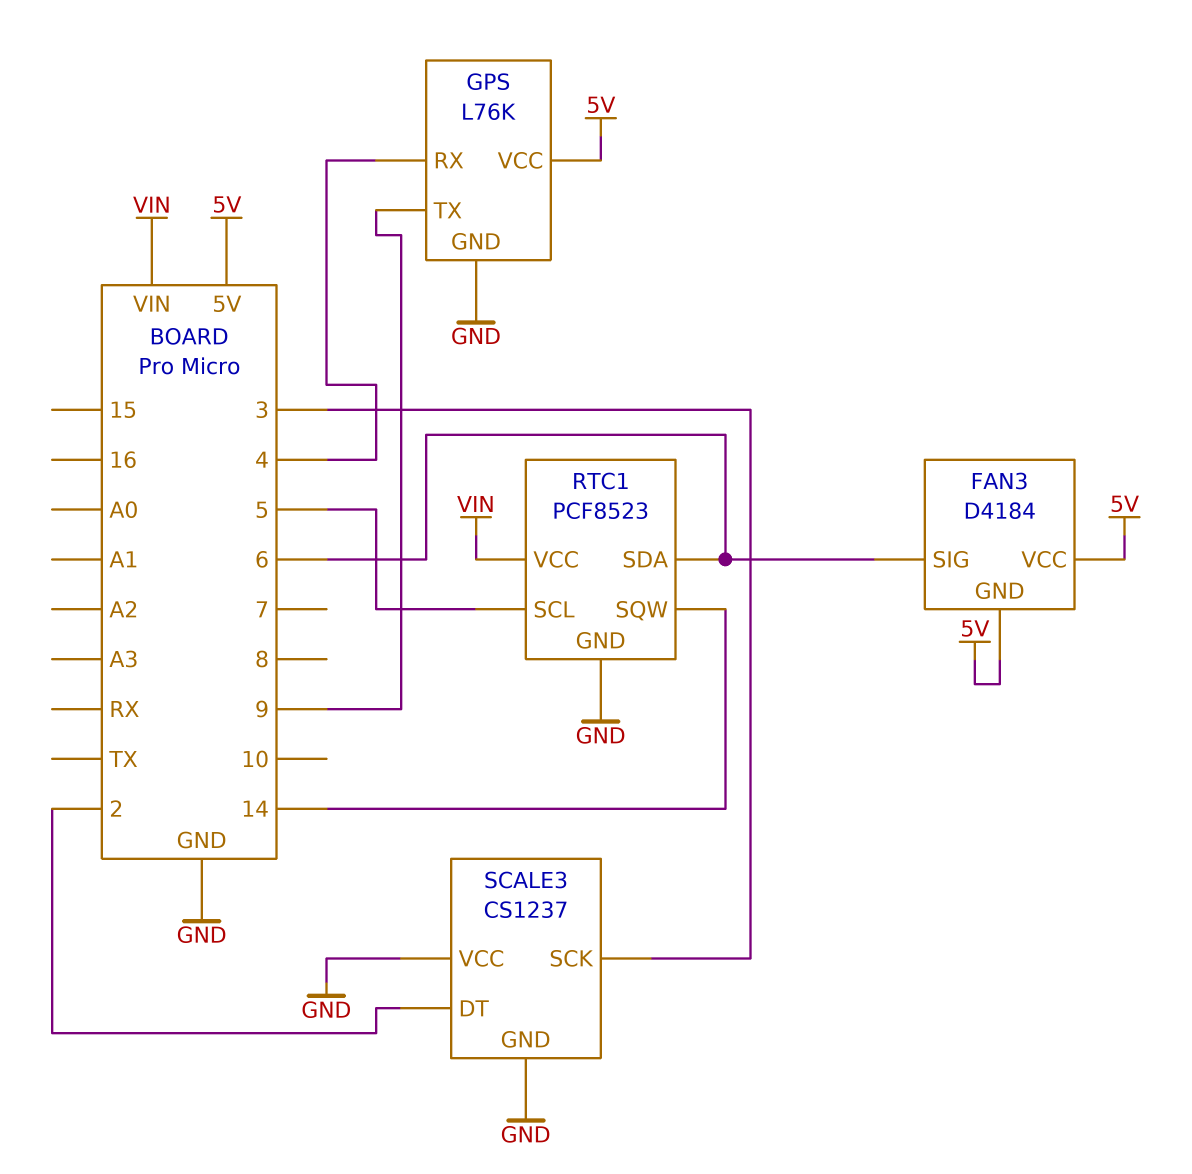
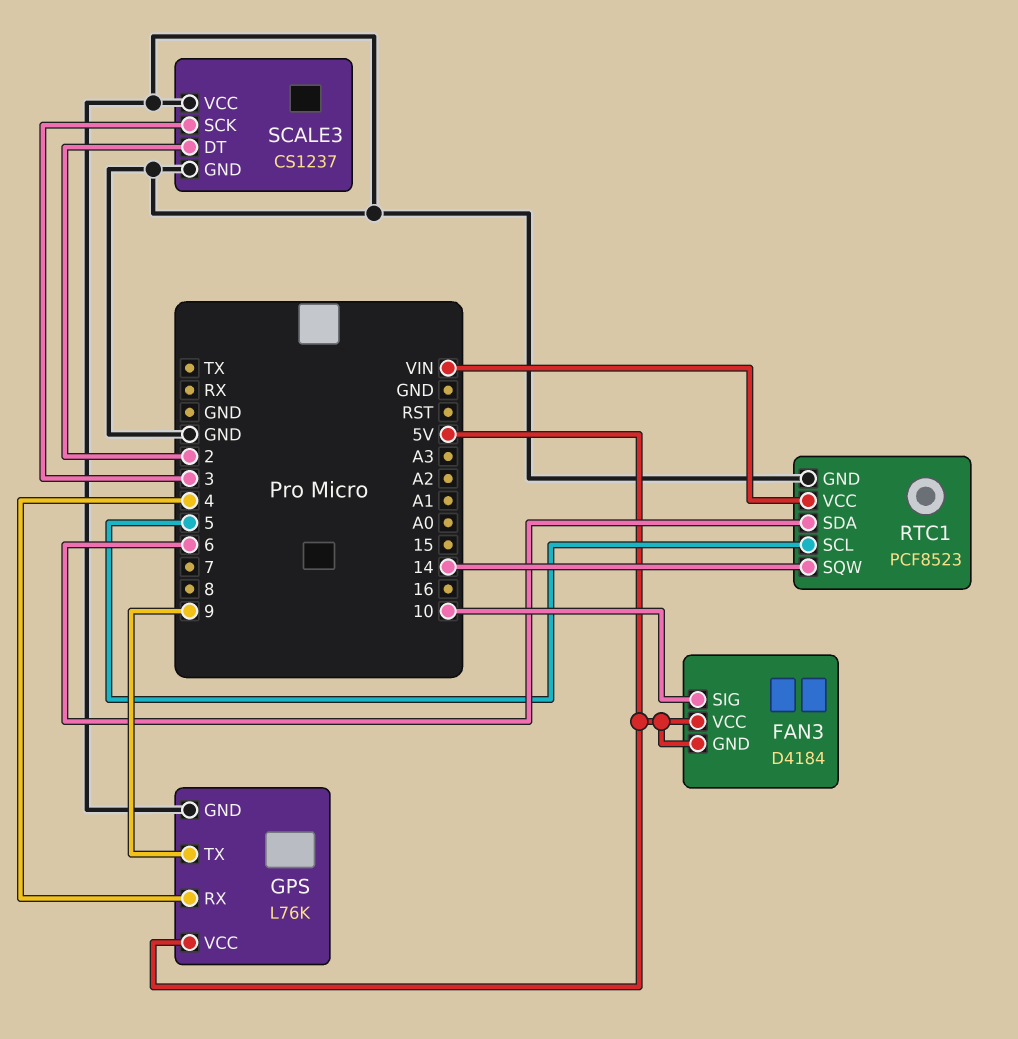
FAN3 pin SIG: 6 -> 10

